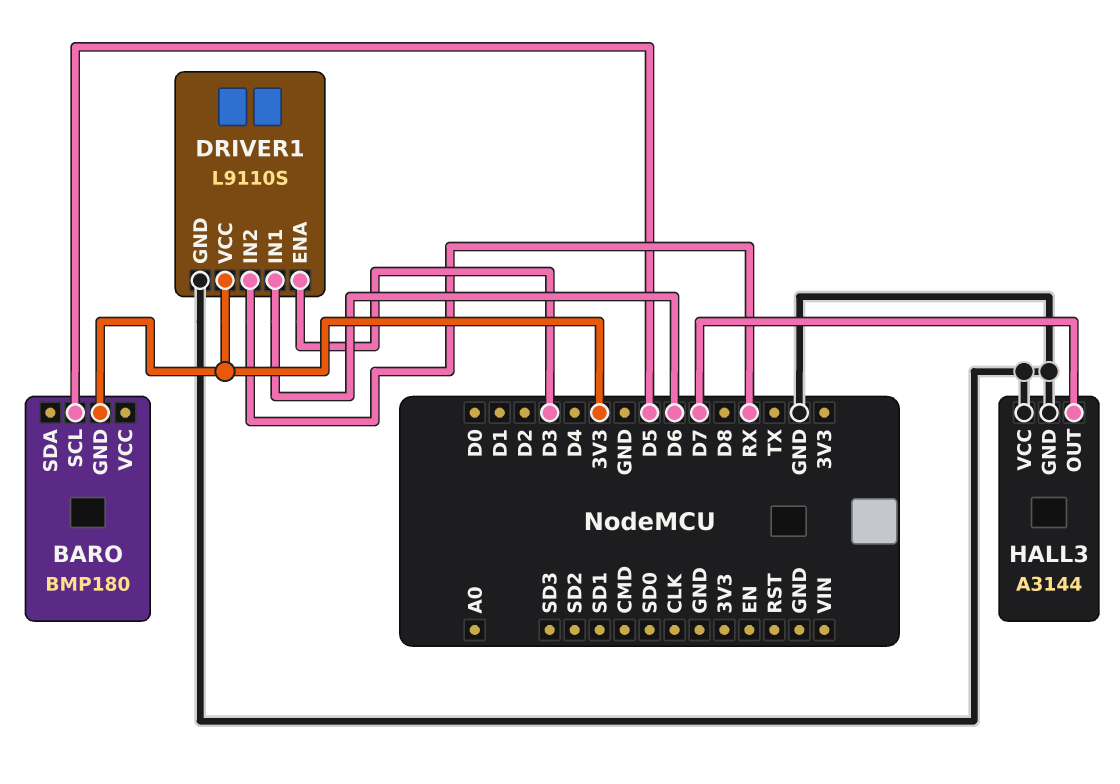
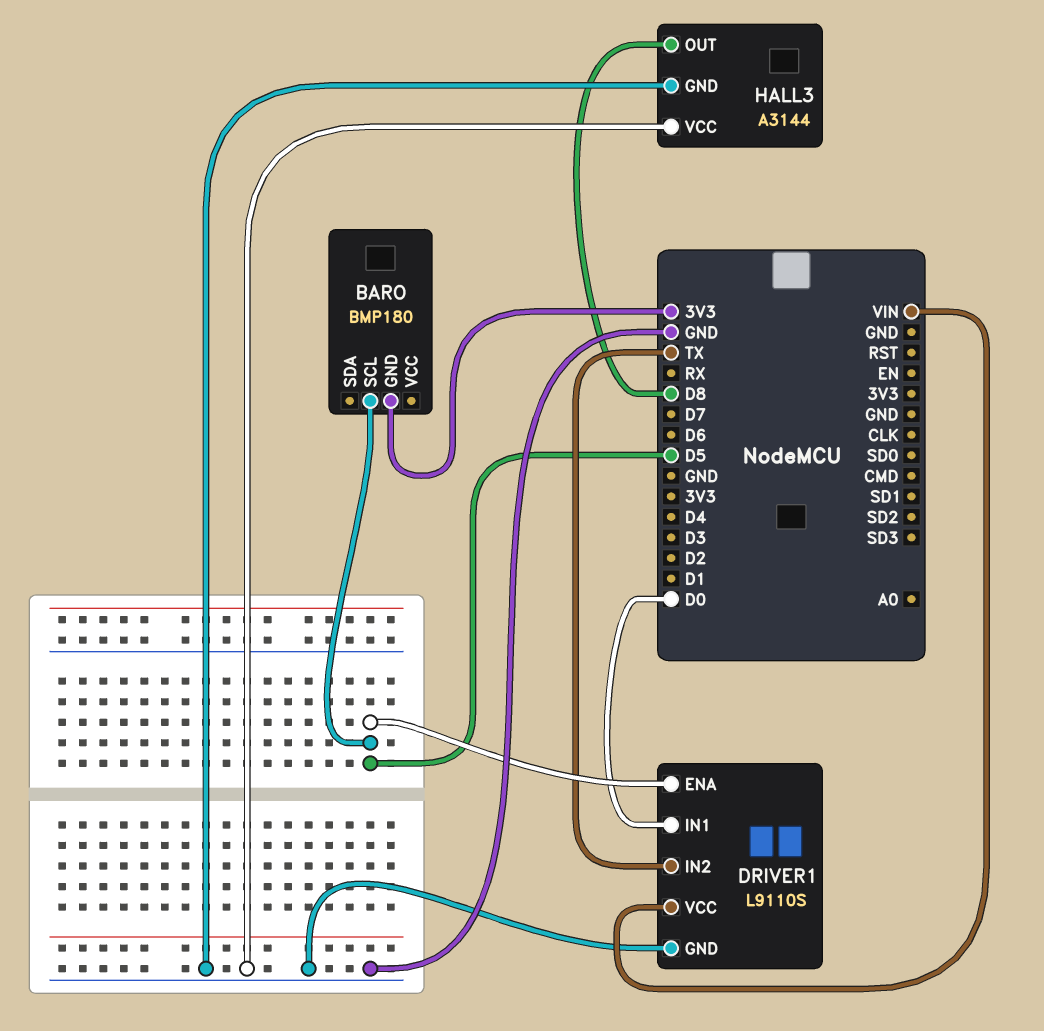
DRIVER1 pin ENA: D3 -> D5
DRIVER1 pin IN1: D6 -> D0
DRIVER1 pin IN2: RX -> TX
DRIVER1 pin VCC: 3V3 -> VIN
HALL3 pin OUT: D7 -> D8

